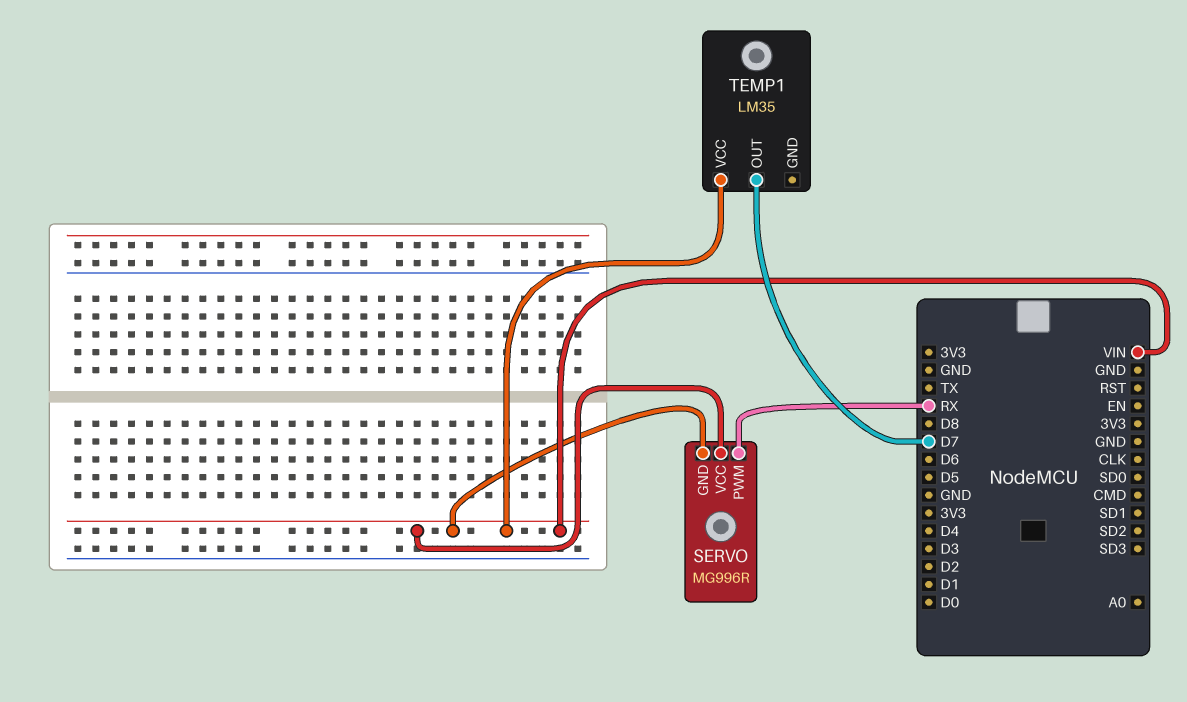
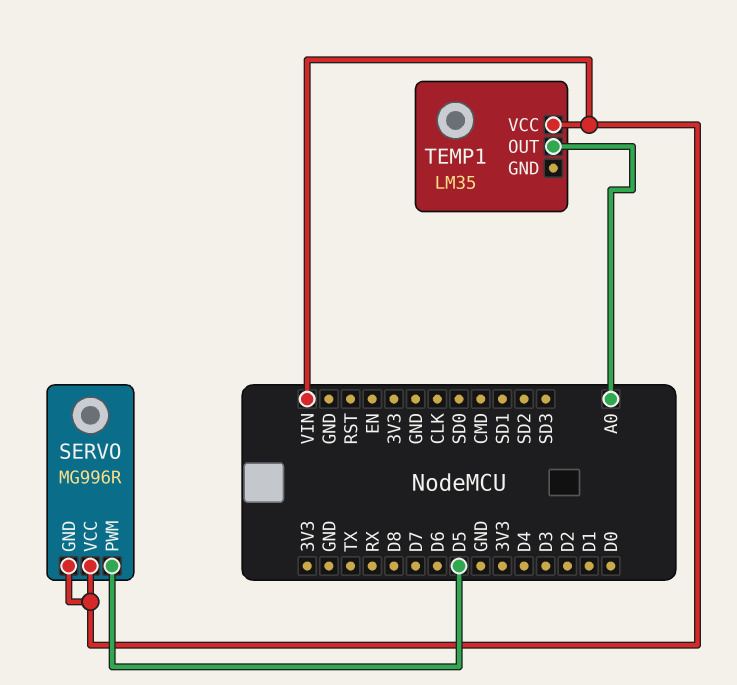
SERVO pin PWM: RX -> D5
TEMP1 pin OUT: D7 -> A0

